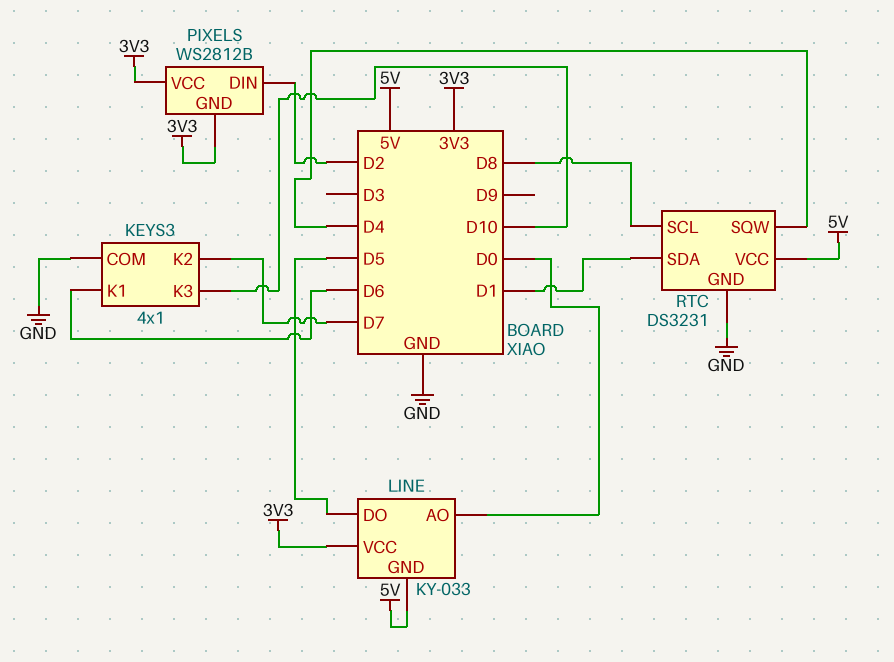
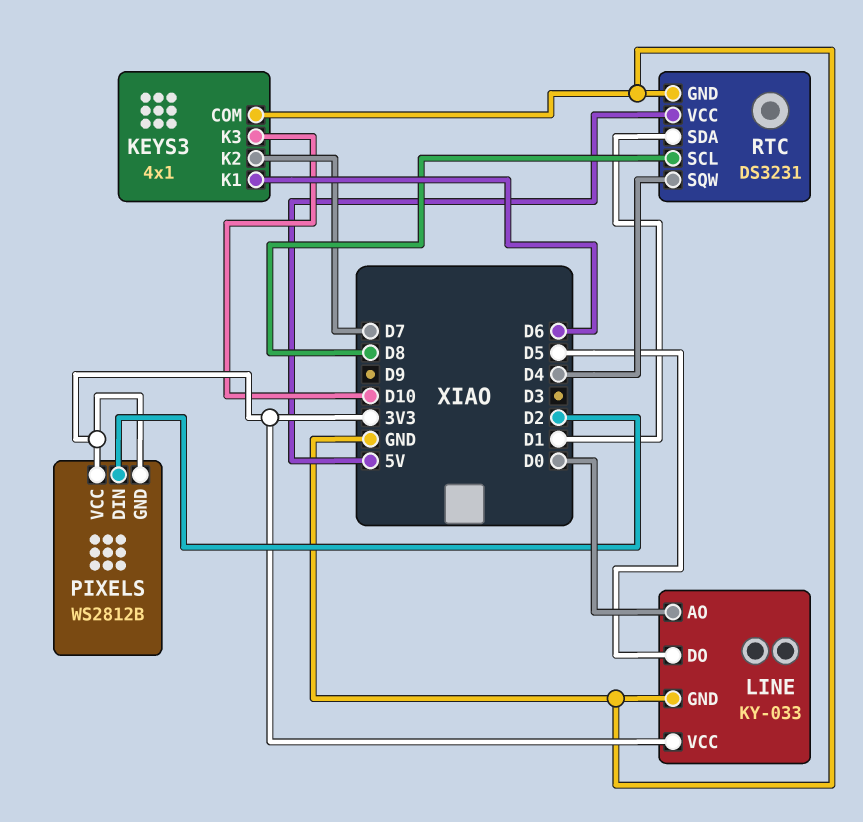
LINE pin GND: 5V -> GND

